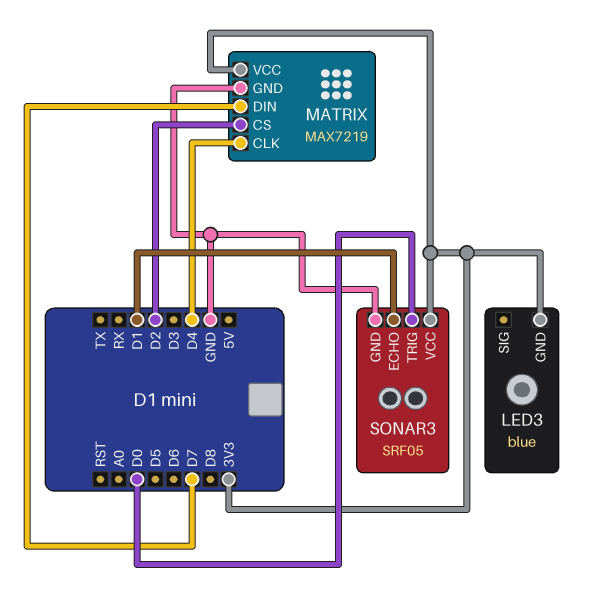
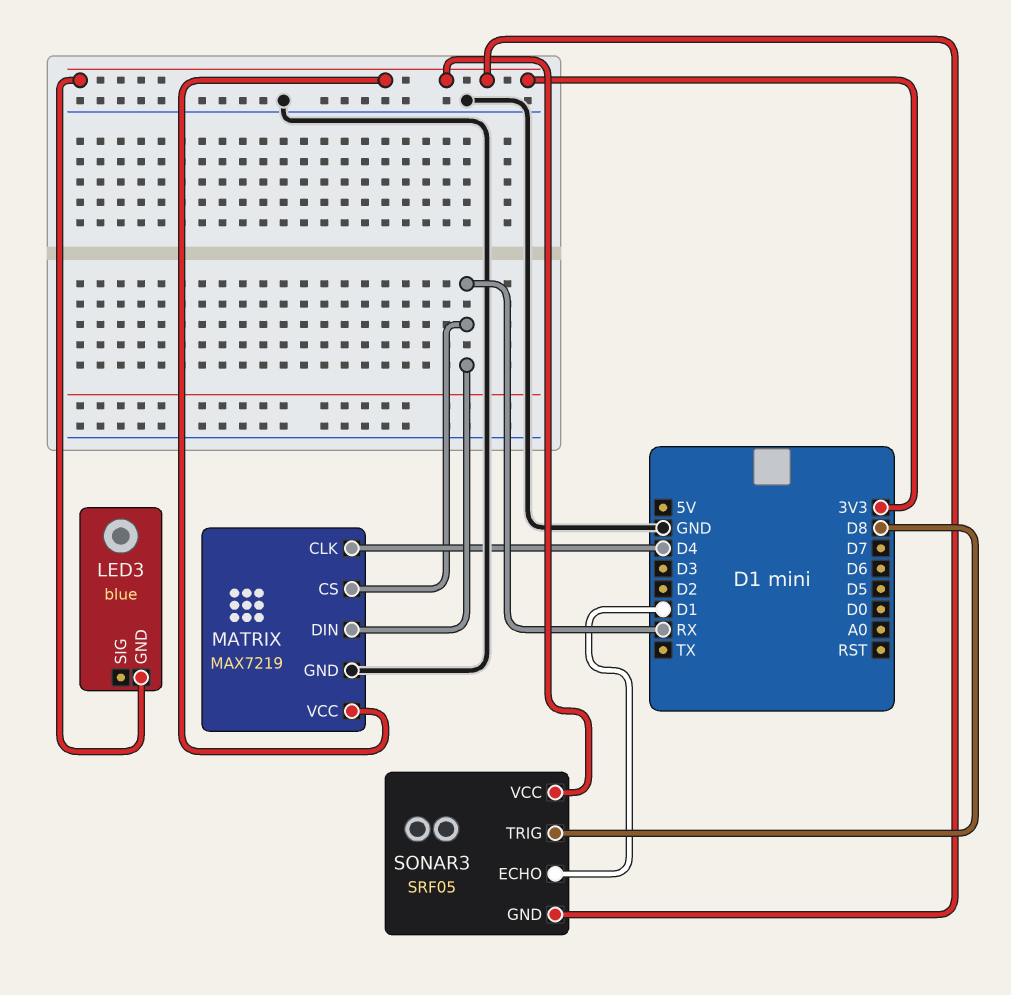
MATRIX pin CS: D2 -> RX
MATRIX pin DIN: D7 -> RX
SONAR3 pin GND: GND -> 3V3
SONAR3 pin TRIG: D0 -> D8

